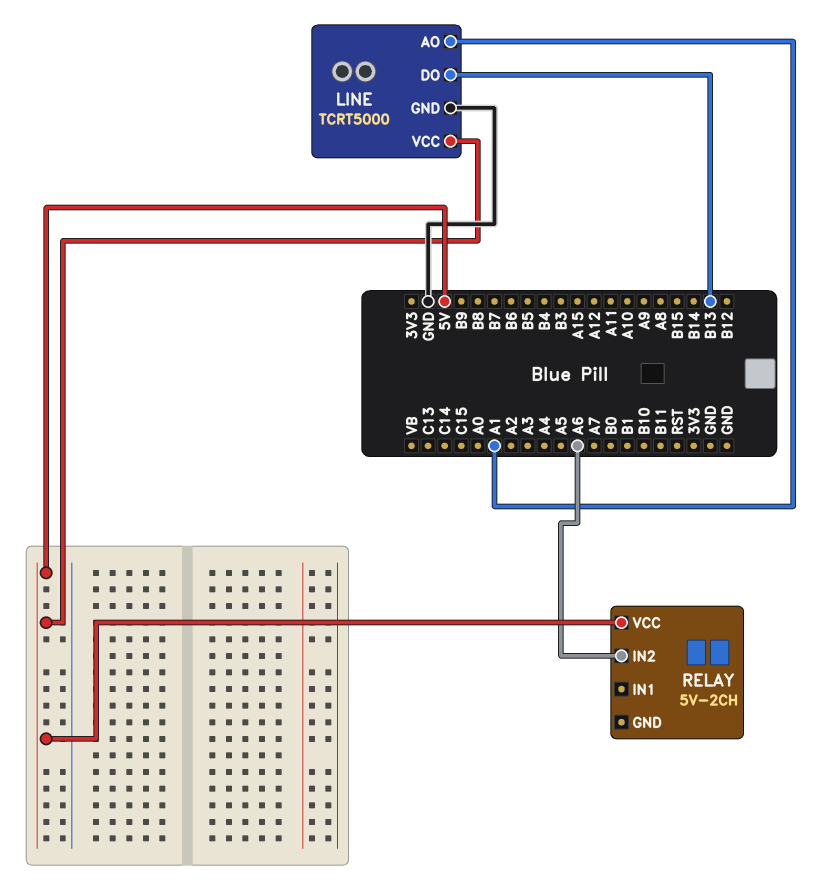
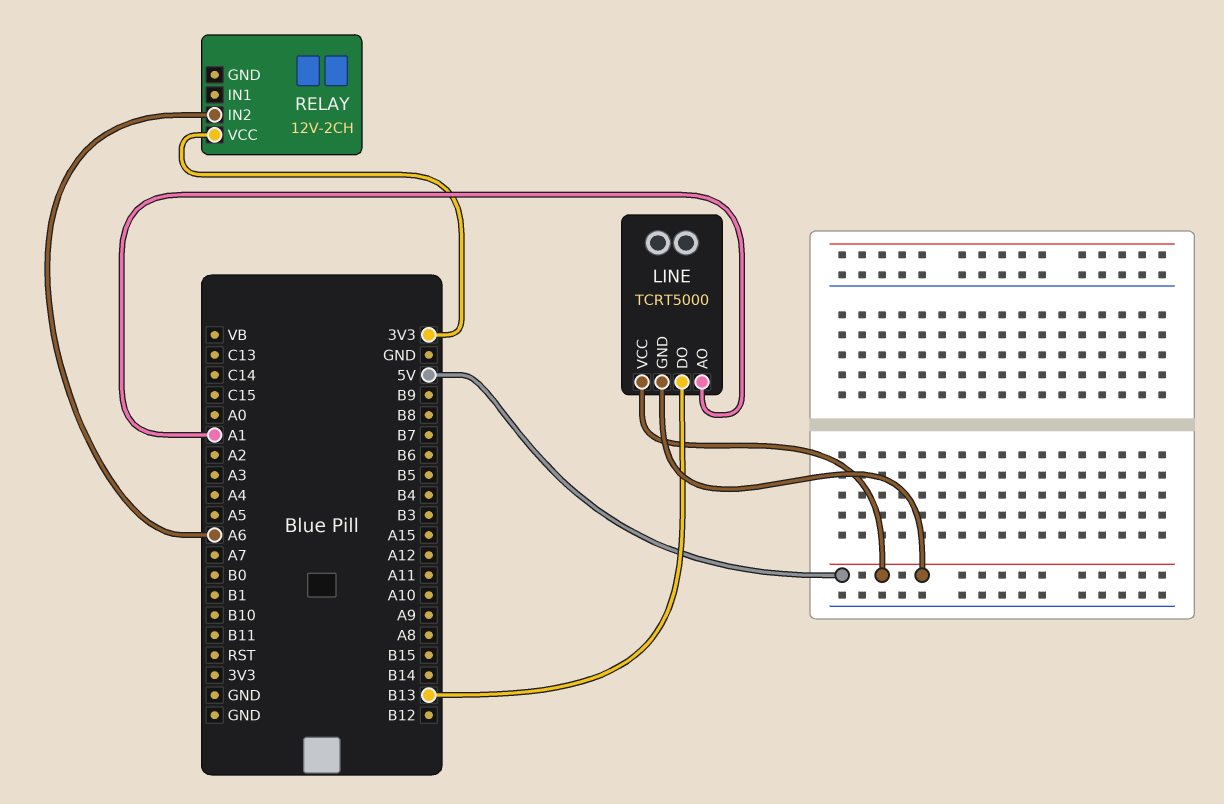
LINE pin GND: GND -> 5V
RELAY: 5V-2CH -> 12V-2CH
RELAY pin VCC: 5V -> 3V3

